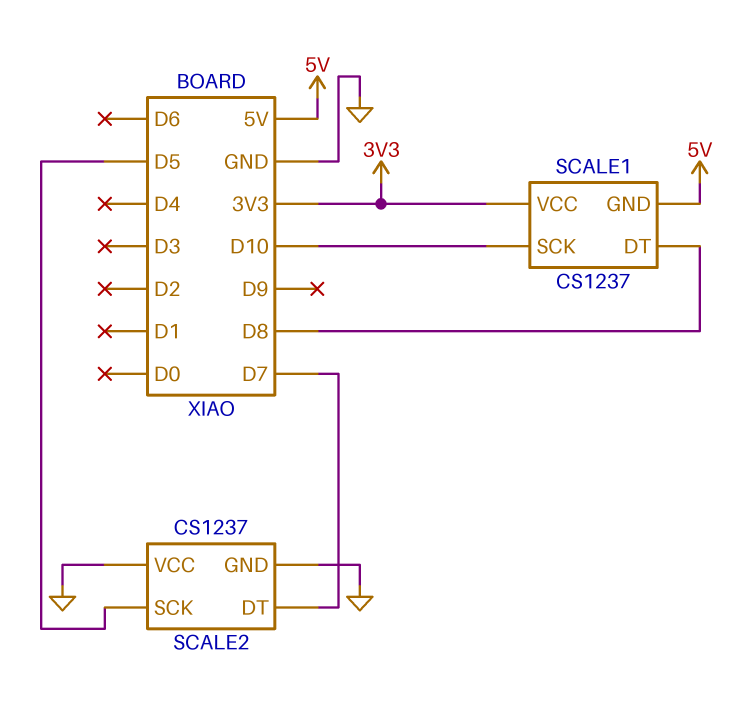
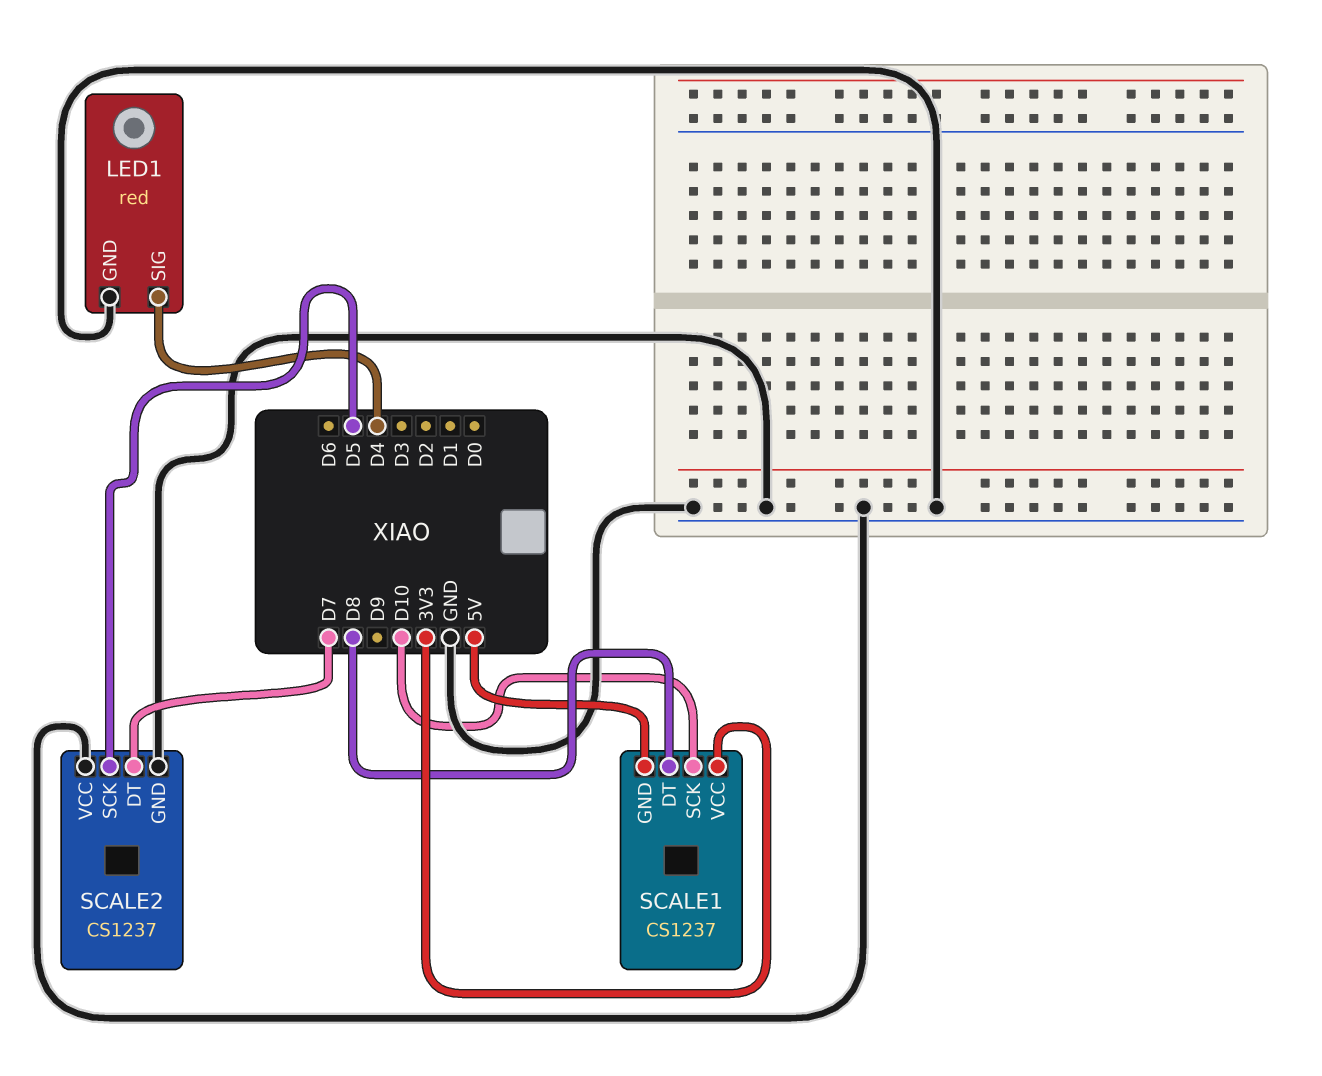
LED1: none -> red
LED1 pin GND: none -> GND
LED1 pin SIG: none -> D4

